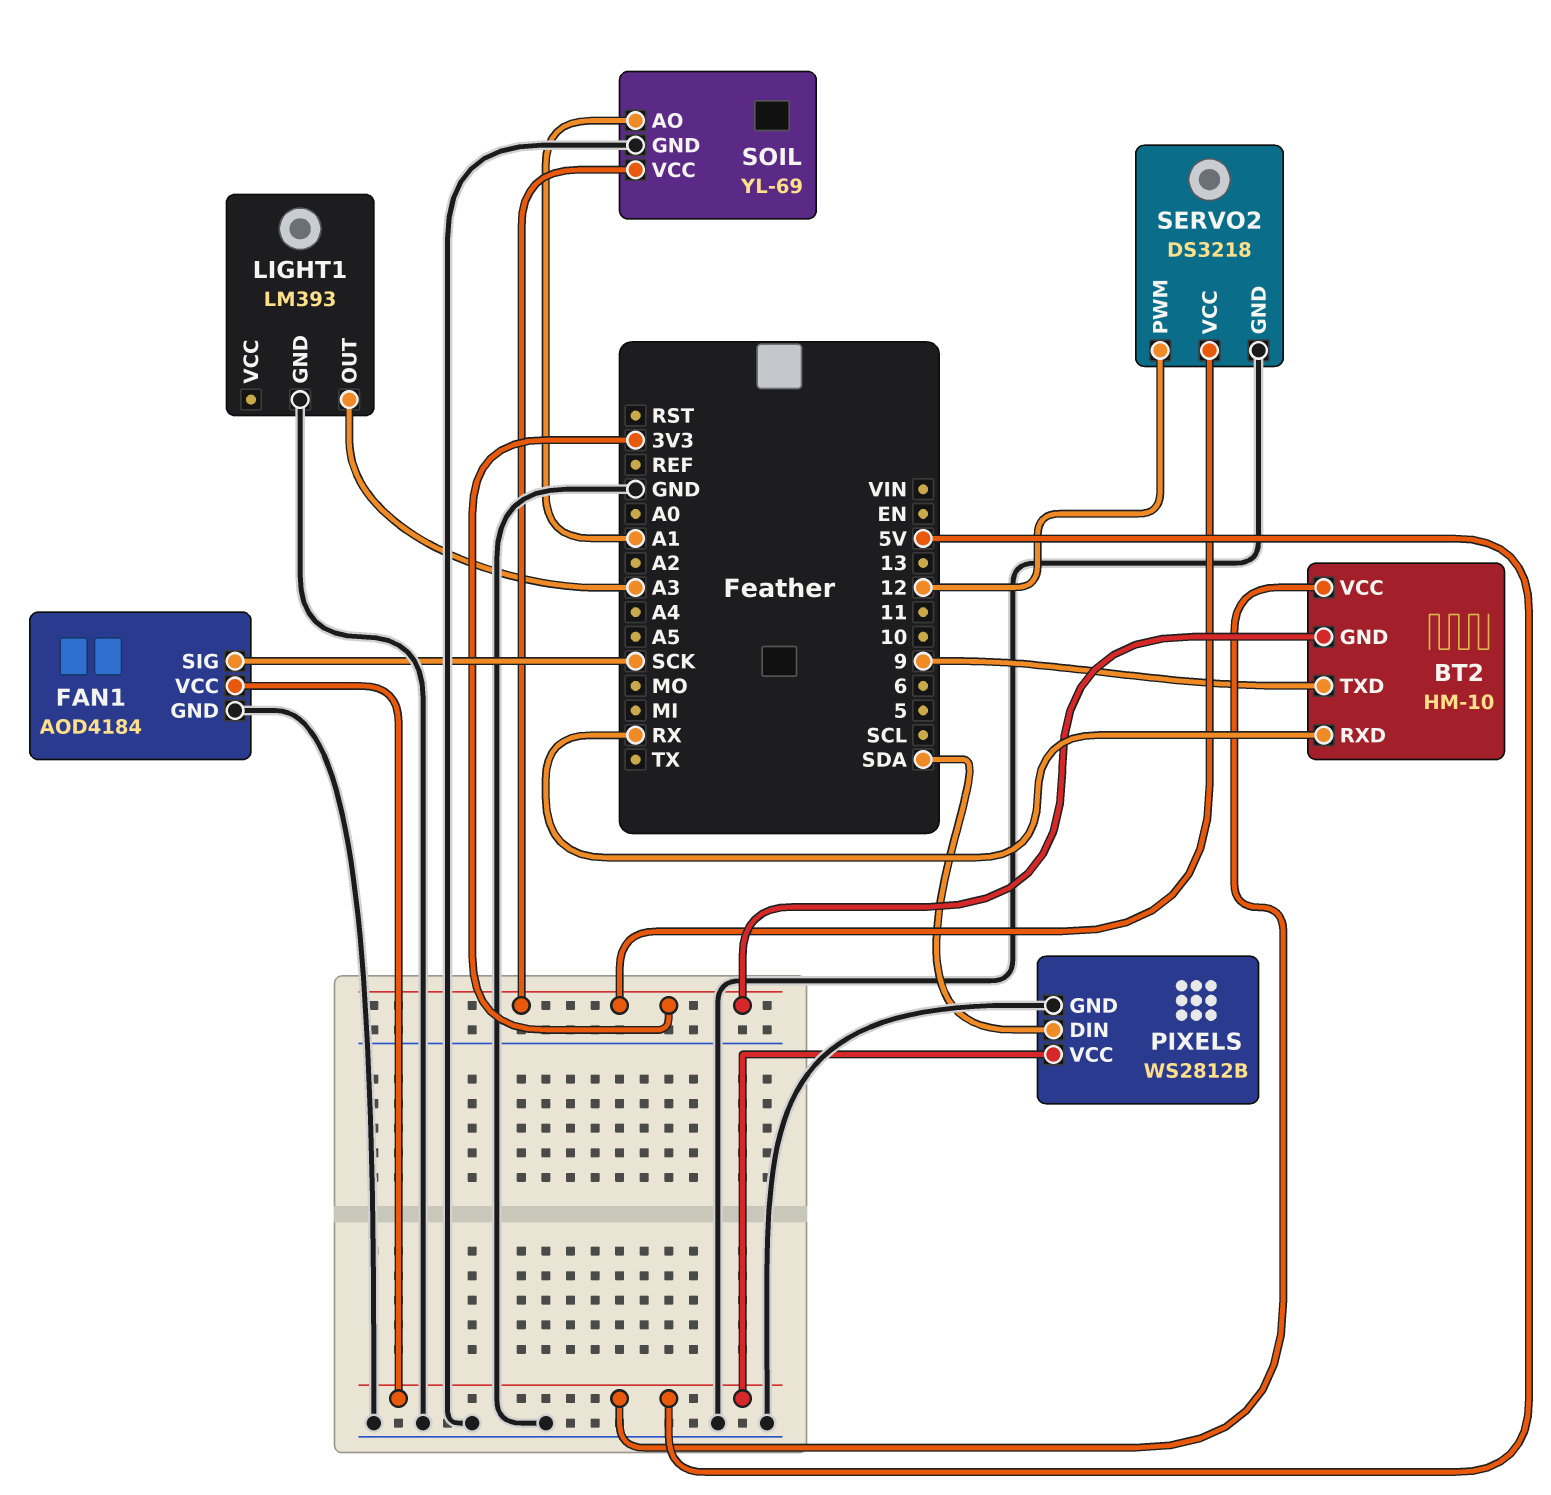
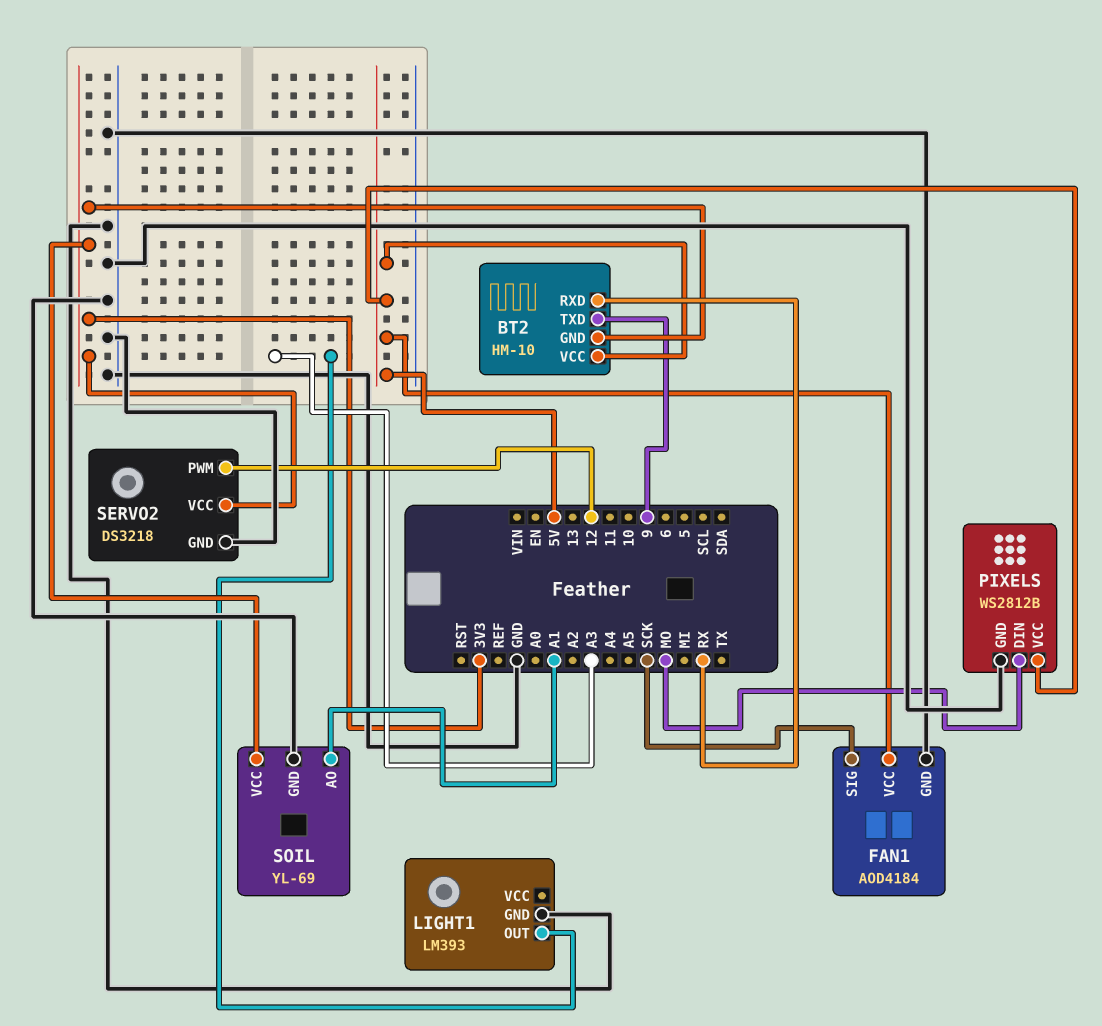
PIXELS pin DIN: SDA -> MO

